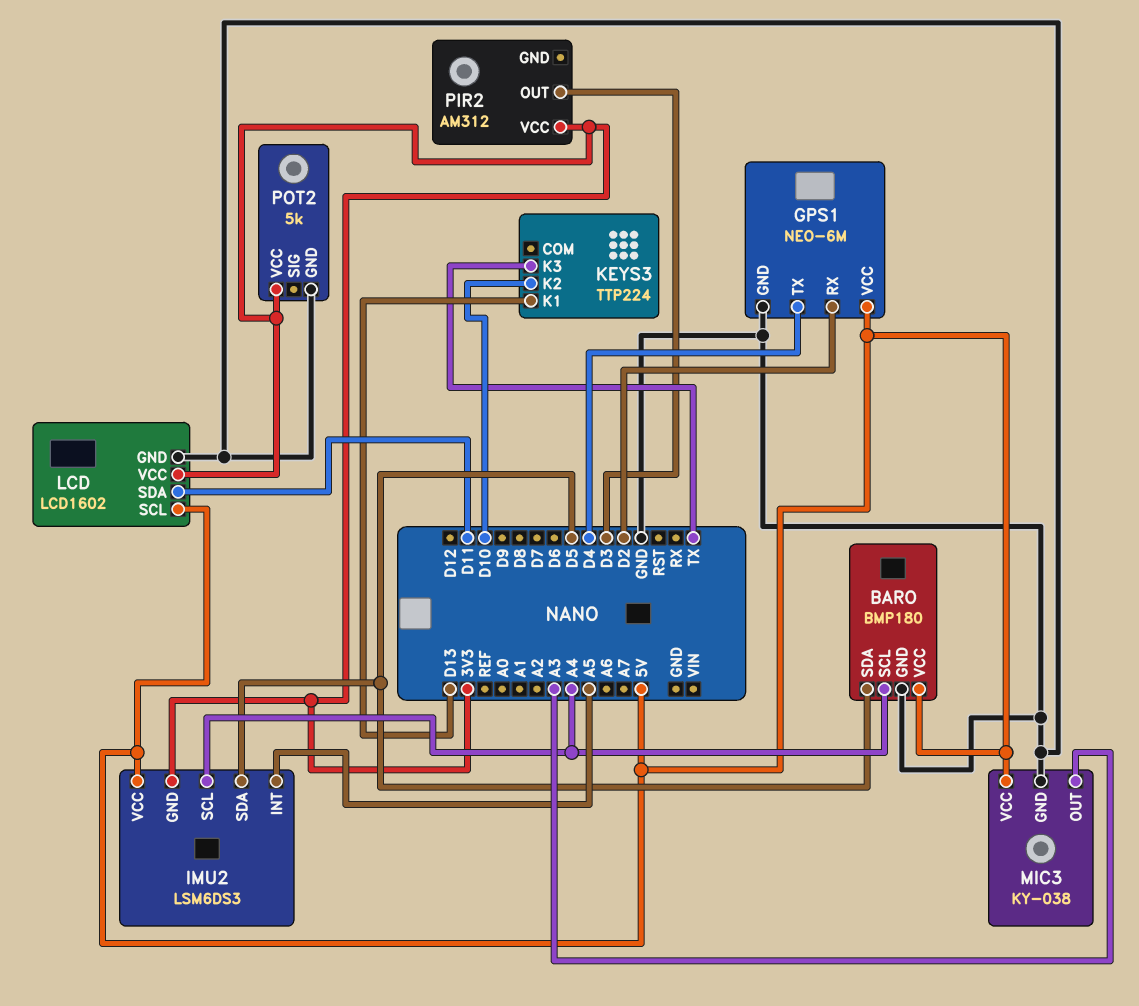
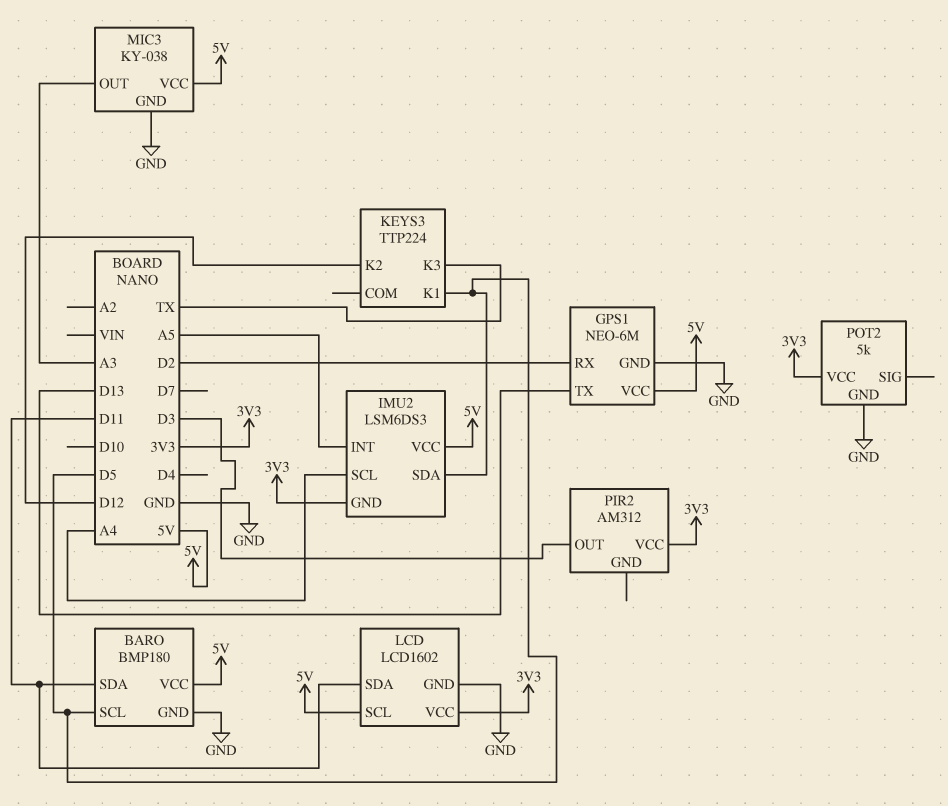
BARO pin SCL: A4 -> D5
BARO pin SDA: D5 -> D11
GPS1 pin TX: D4 -> D13
KEYS3 pin K1: D13 -> D5
KEYS3 pin K2: D10 -> D12

